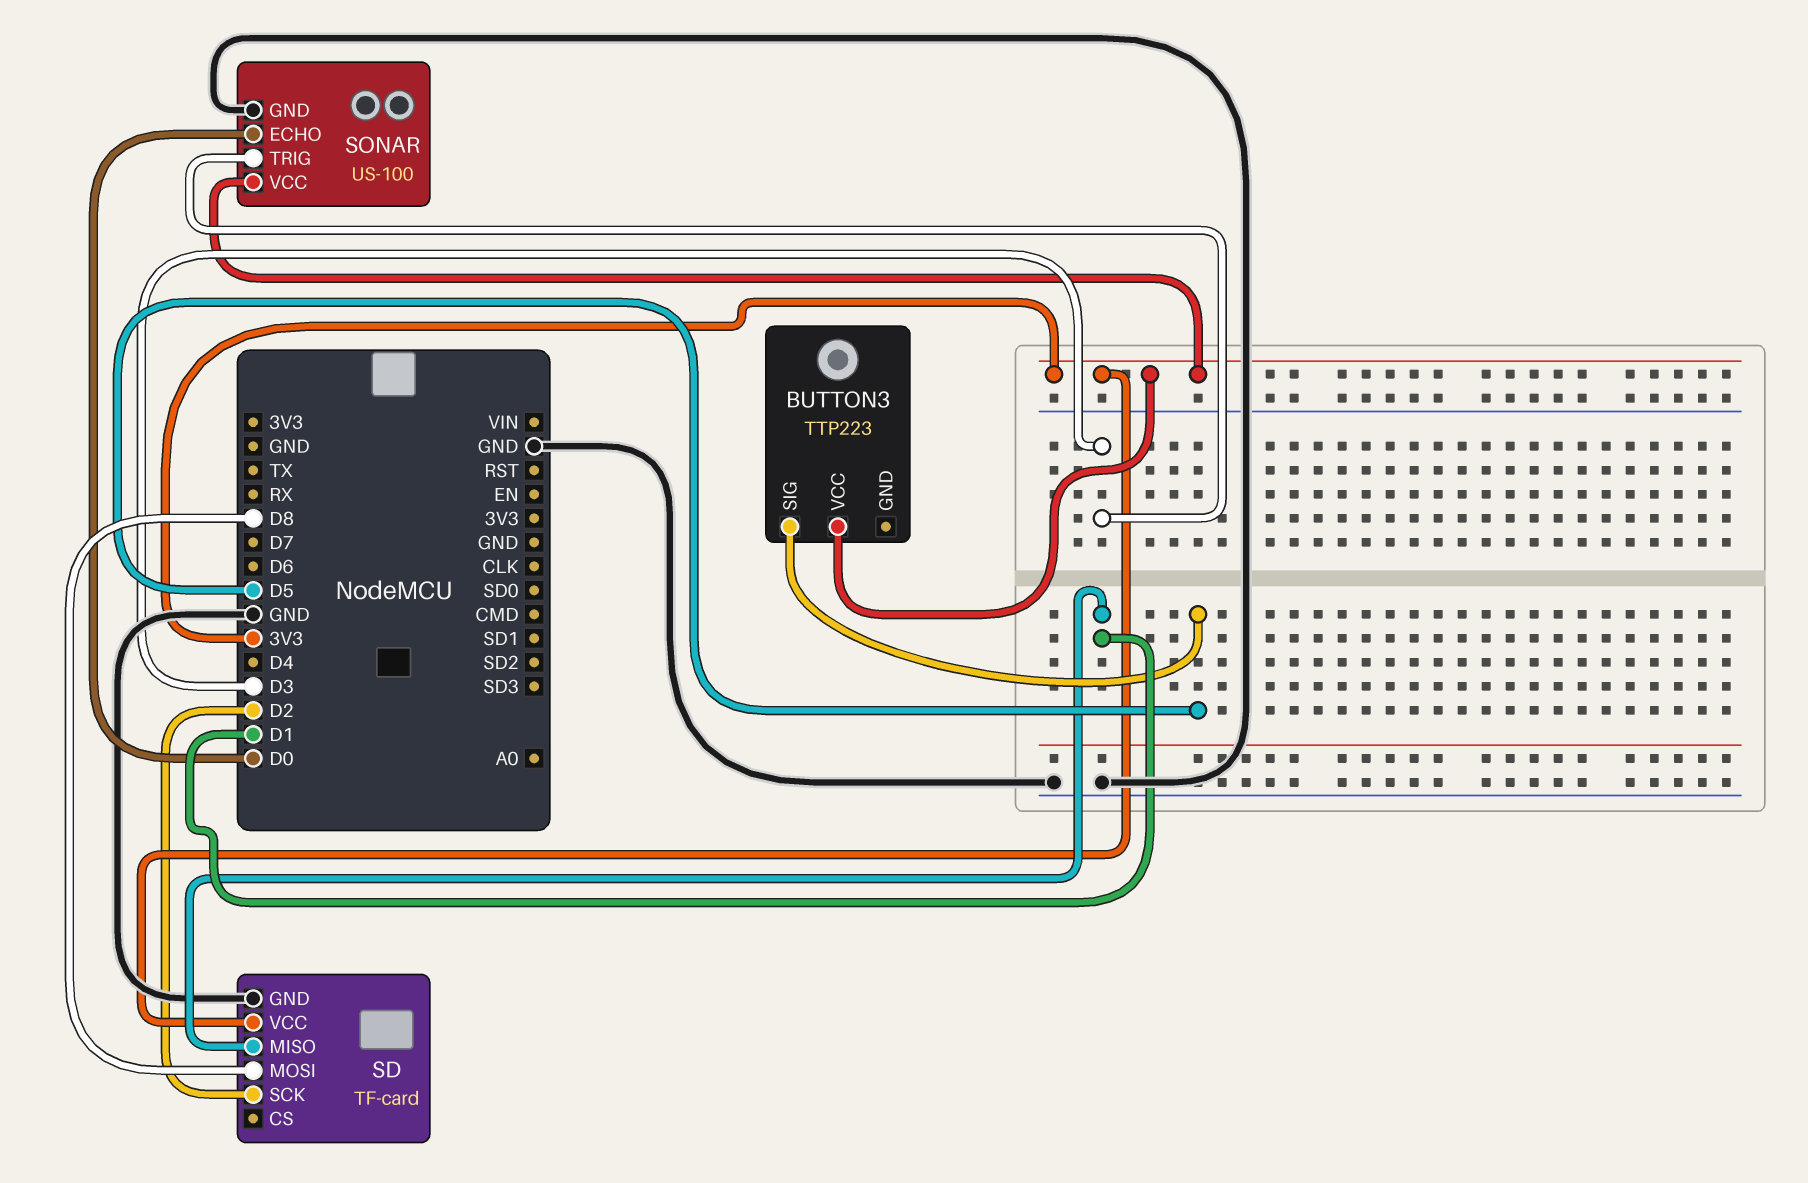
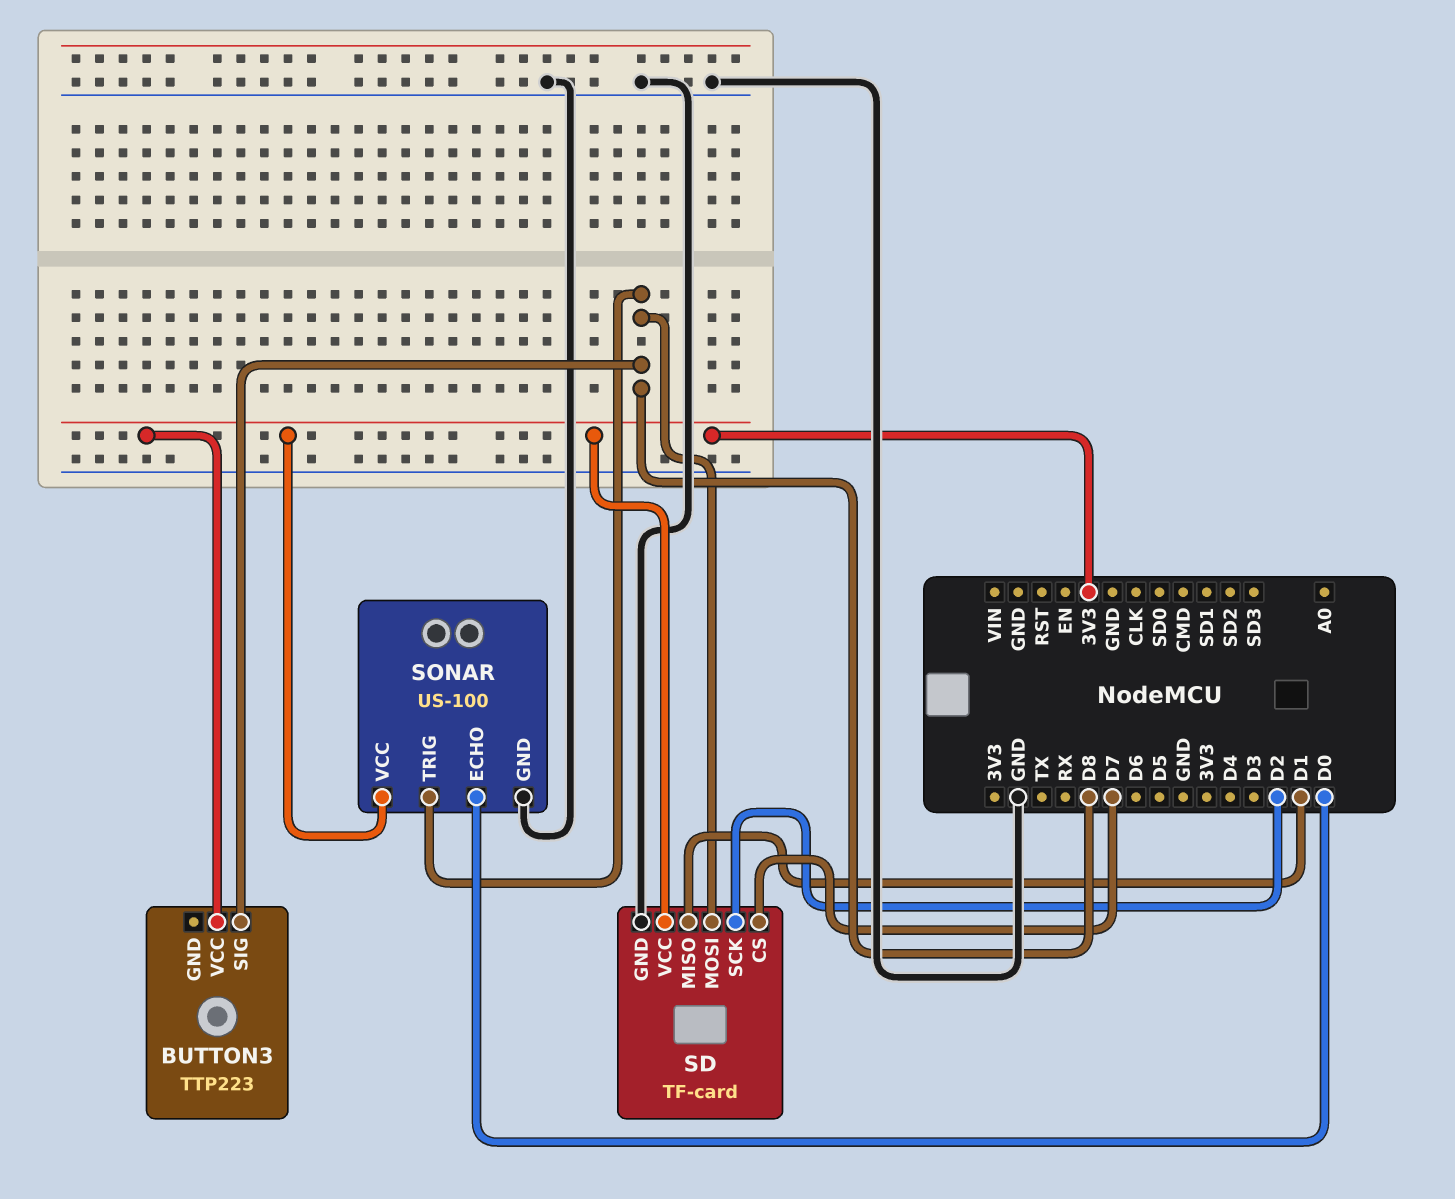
BUTTON3 pin SIG: D5 -> D8
SD pin CS: none -> D7
SONAR pin TRIG: D3 -> D8

